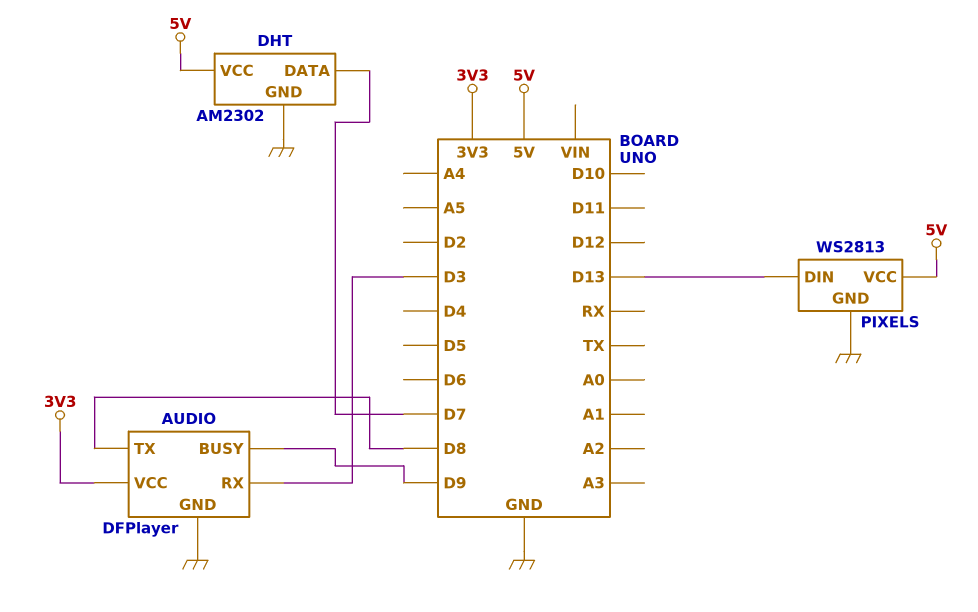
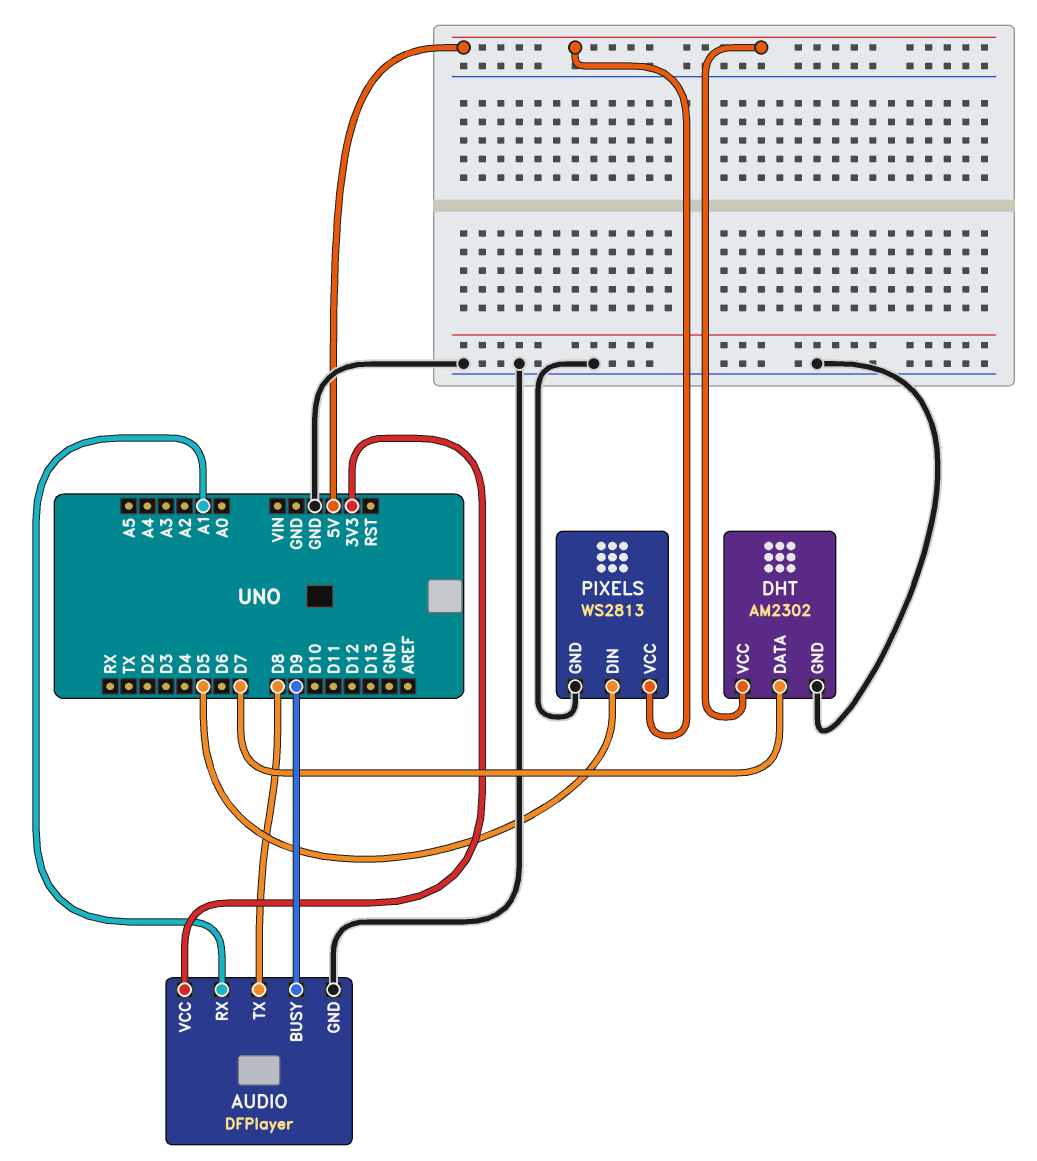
AUDIO pin RX: D3 -> A1
PIXELS pin DIN: D13 -> D5

